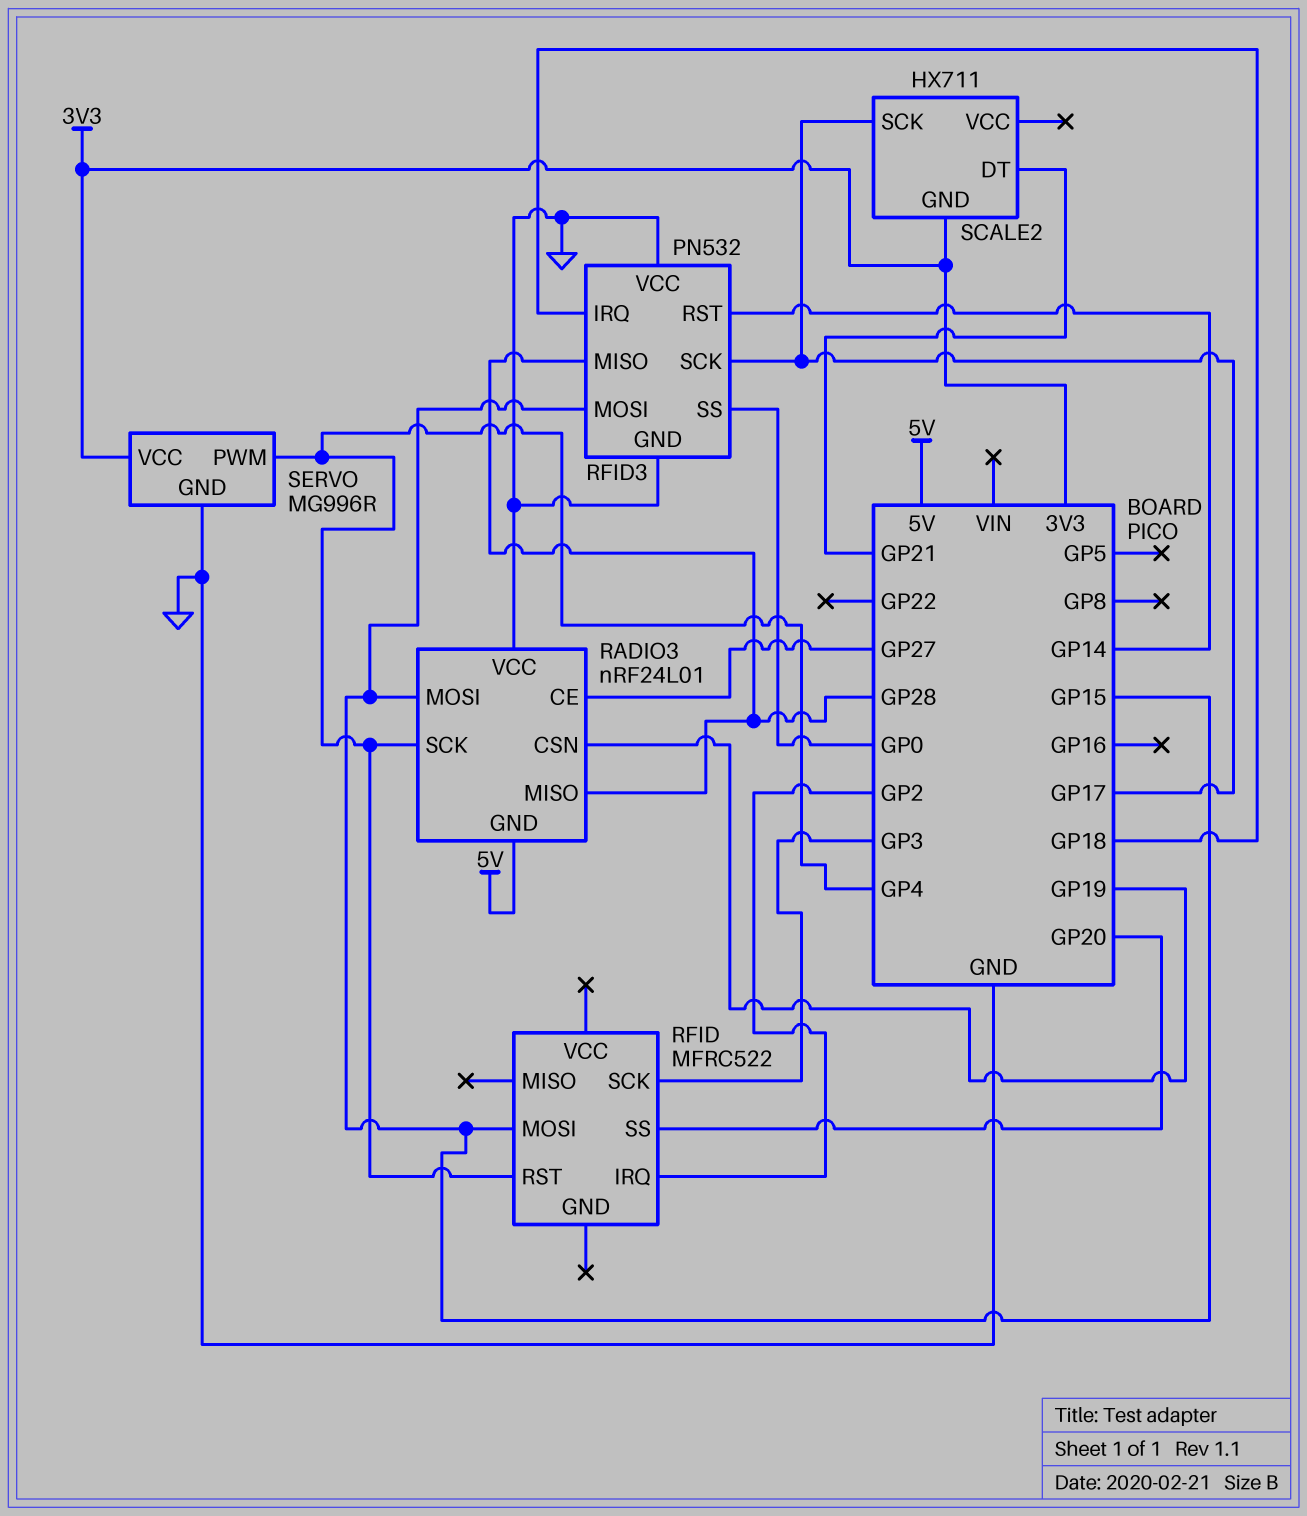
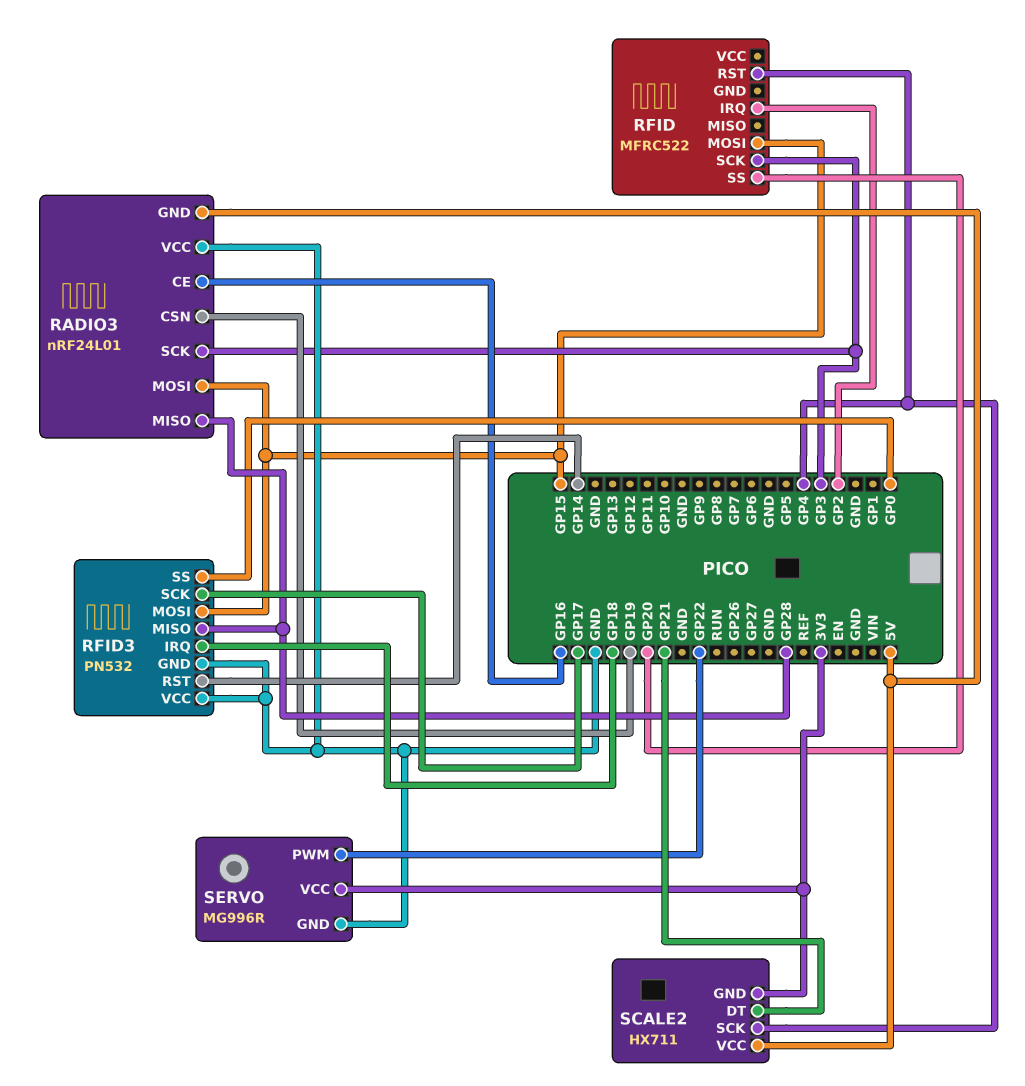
RADIO3 pin CE: GP27 -> GP16
RADIO3 pin SCK: GP4 -> GP3
SCALE2 pin SCK: GP17 -> GP4
SCALE2 pin VCC: none -> 5V
SERVO pin PWM: GP4 -> GP22

